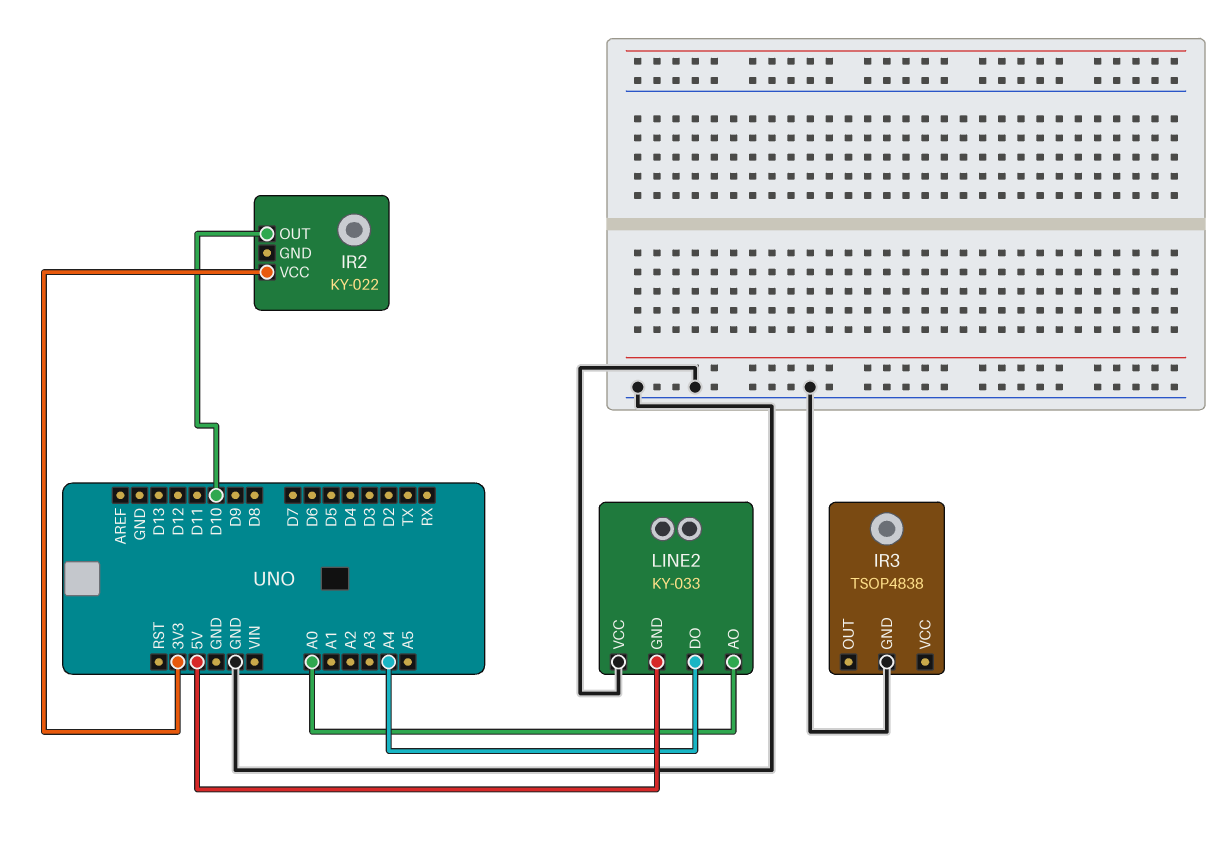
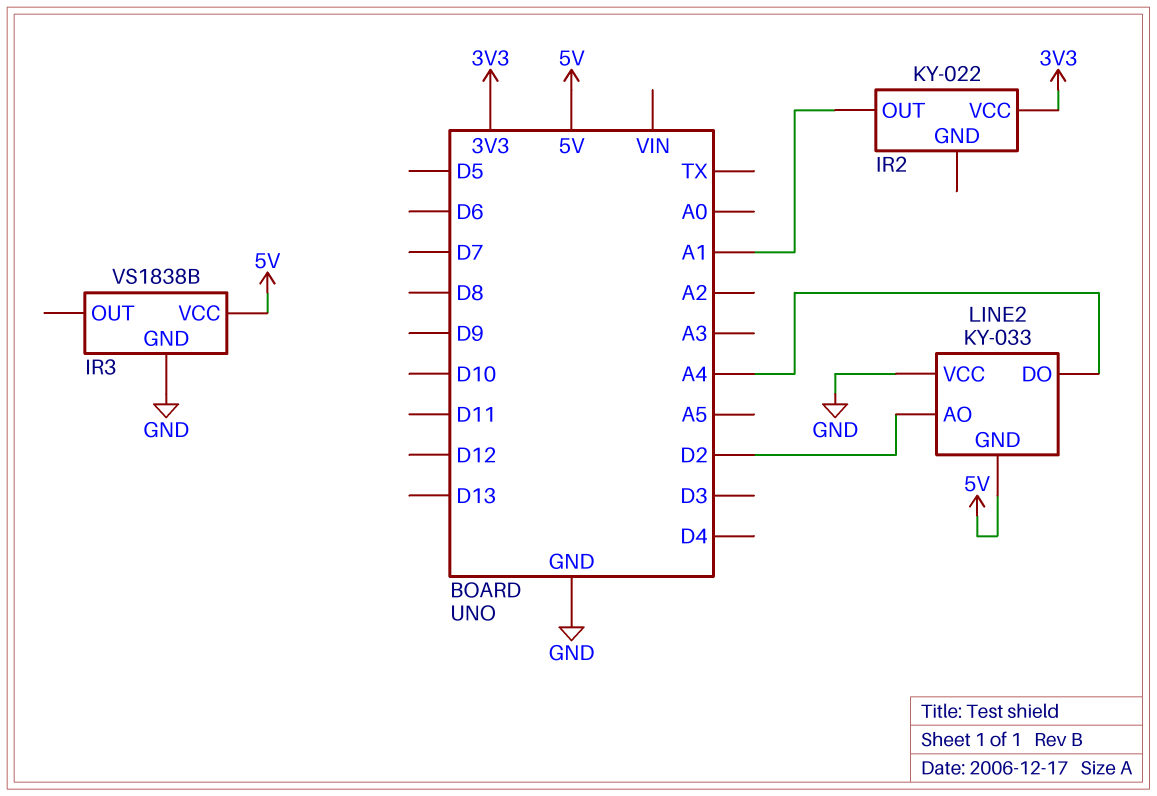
IR2 pin OUT: D10 -> A1
IR3: TSOP4838 -> VS1838B
IR3 pin VCC: none -> 5V
LINE2 pin AO: A0 -> D2

